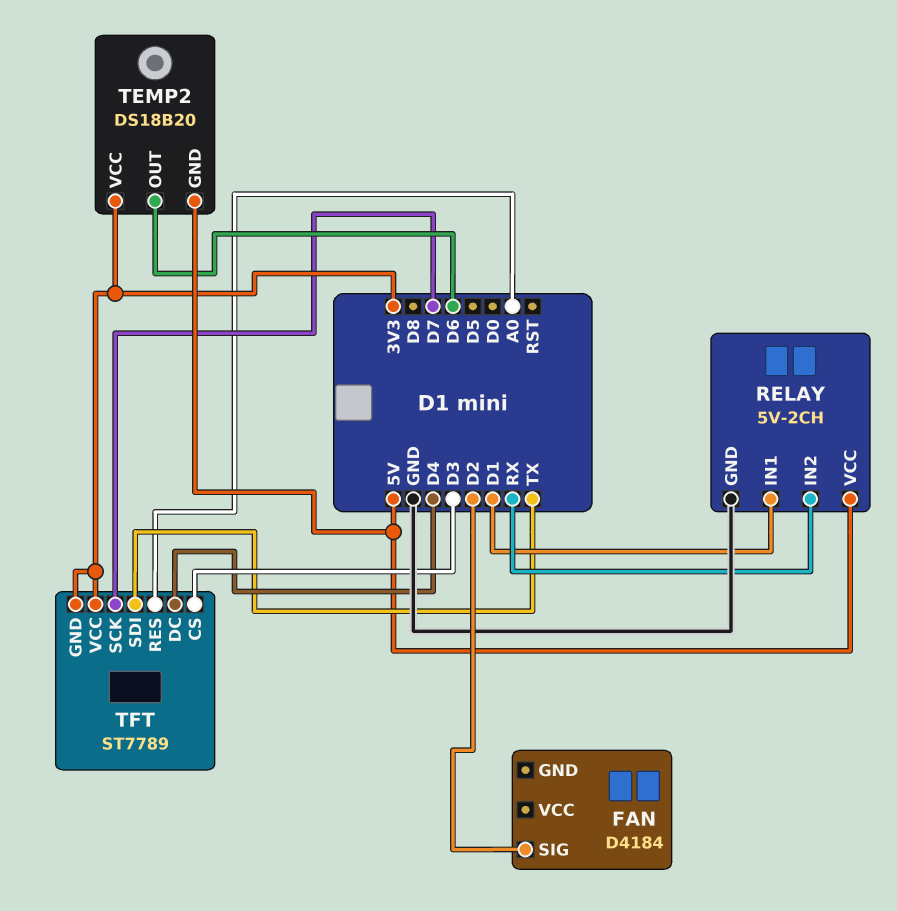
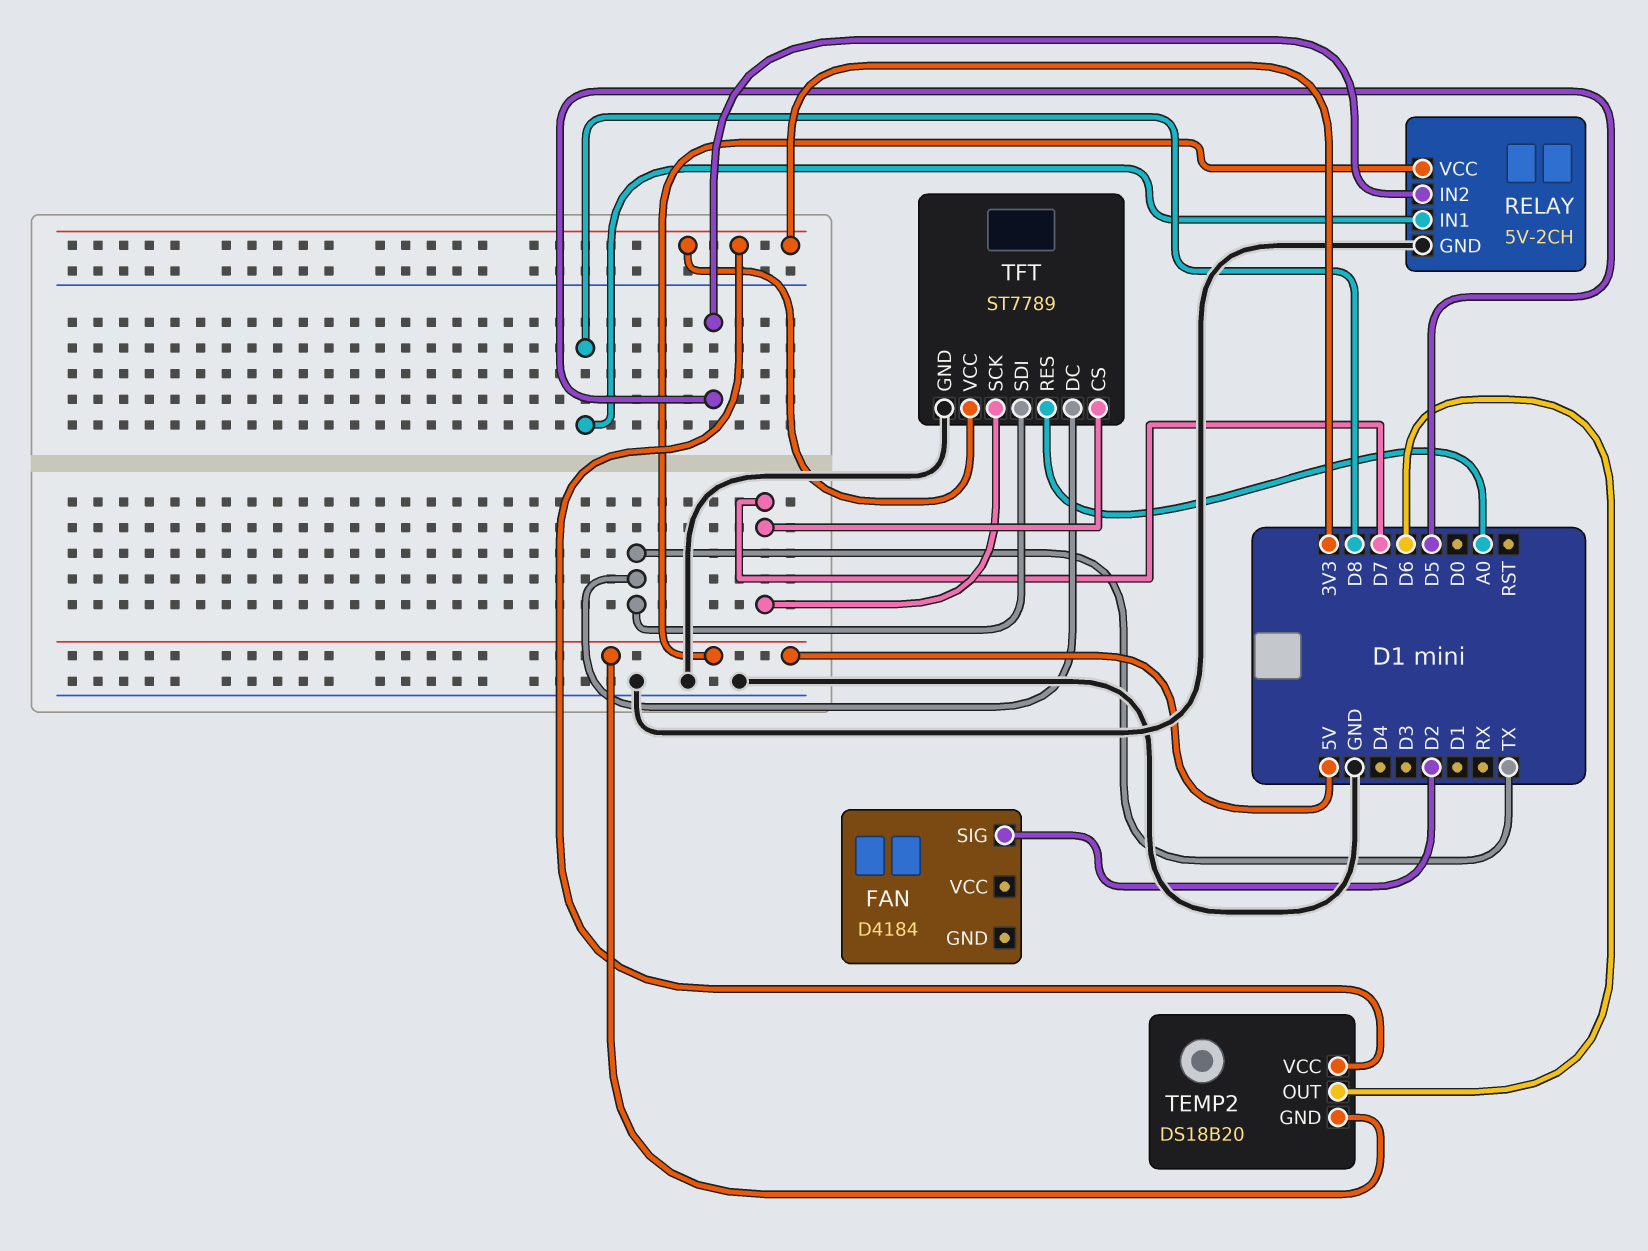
RELAY pin IN1: D1 -> D8
RELAY pin IN2: RX -> D5
TFT pin CS: D3 -> D7
TFT pin DC: D4 -> TX
TFT pin GND: 3V3 -> GND

